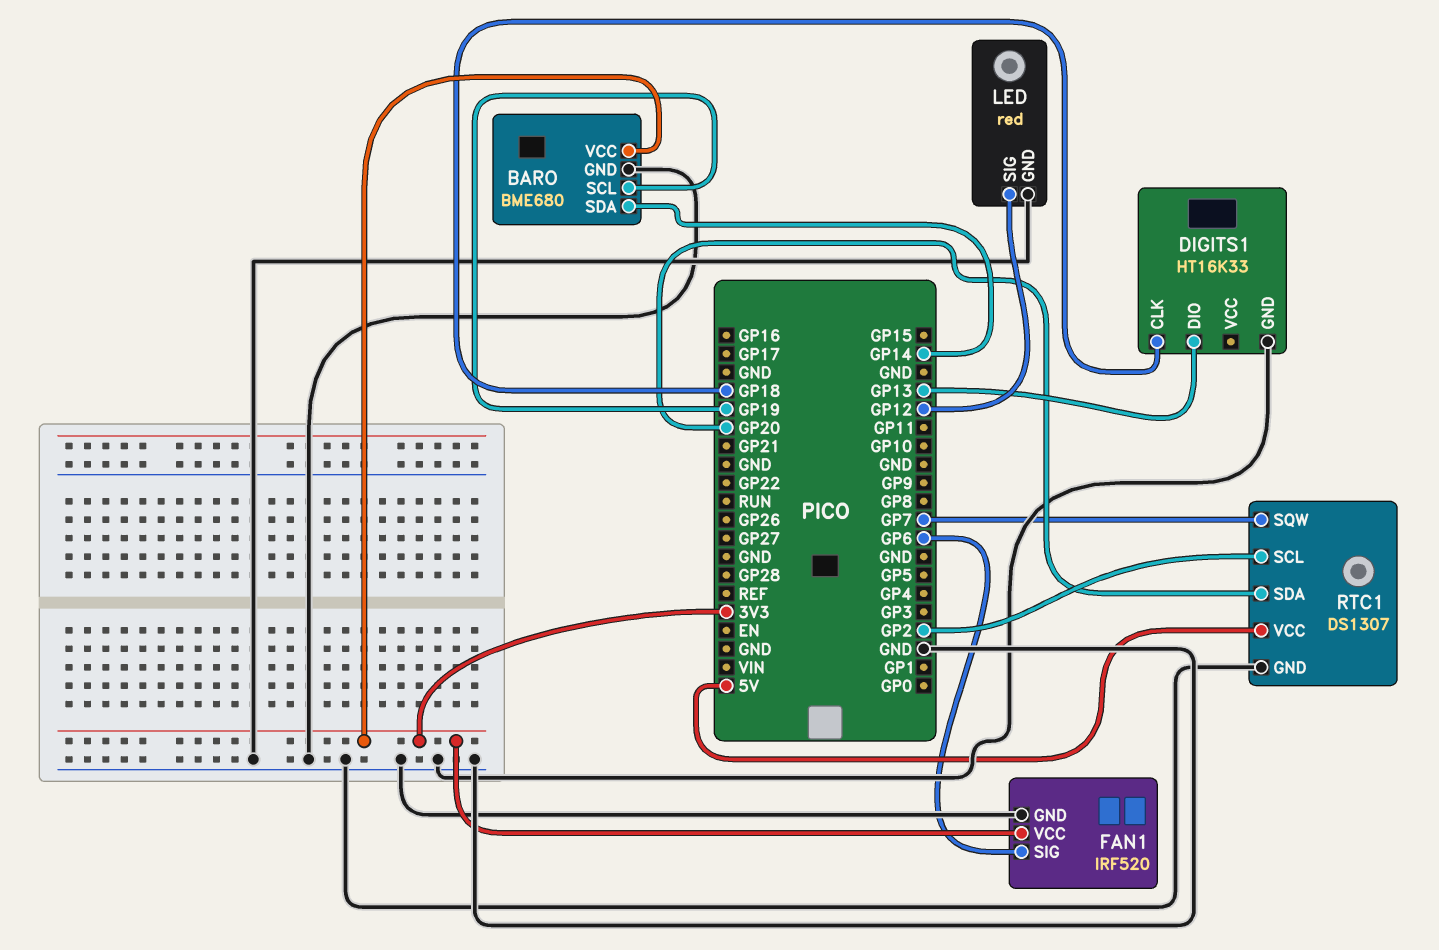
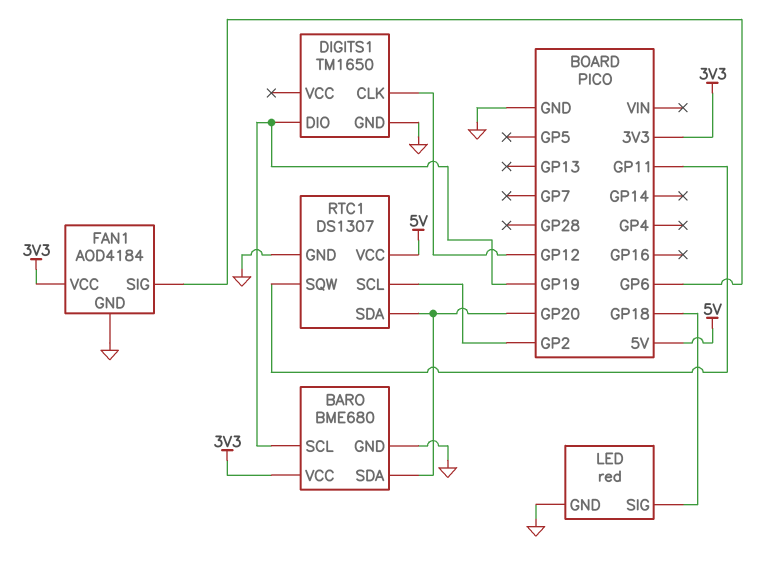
BARO pin SDA: GP14 -> GP20
DIGITS1: HT16K33 -> TM1650
DIGITS1 pin CLK: GP18 -> GP12
DIGITS1 pin DIO: GP13 -> GP19
FAN1: IRF520 -> AOD4184
LED pin SIG: GP12 -> GP18
RTC1 pin SQW: GP7 -> GP11

